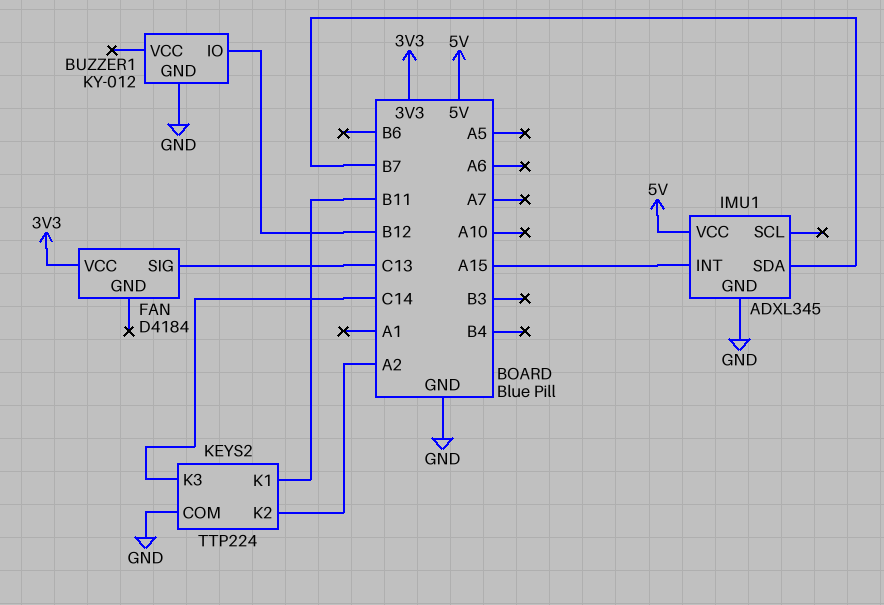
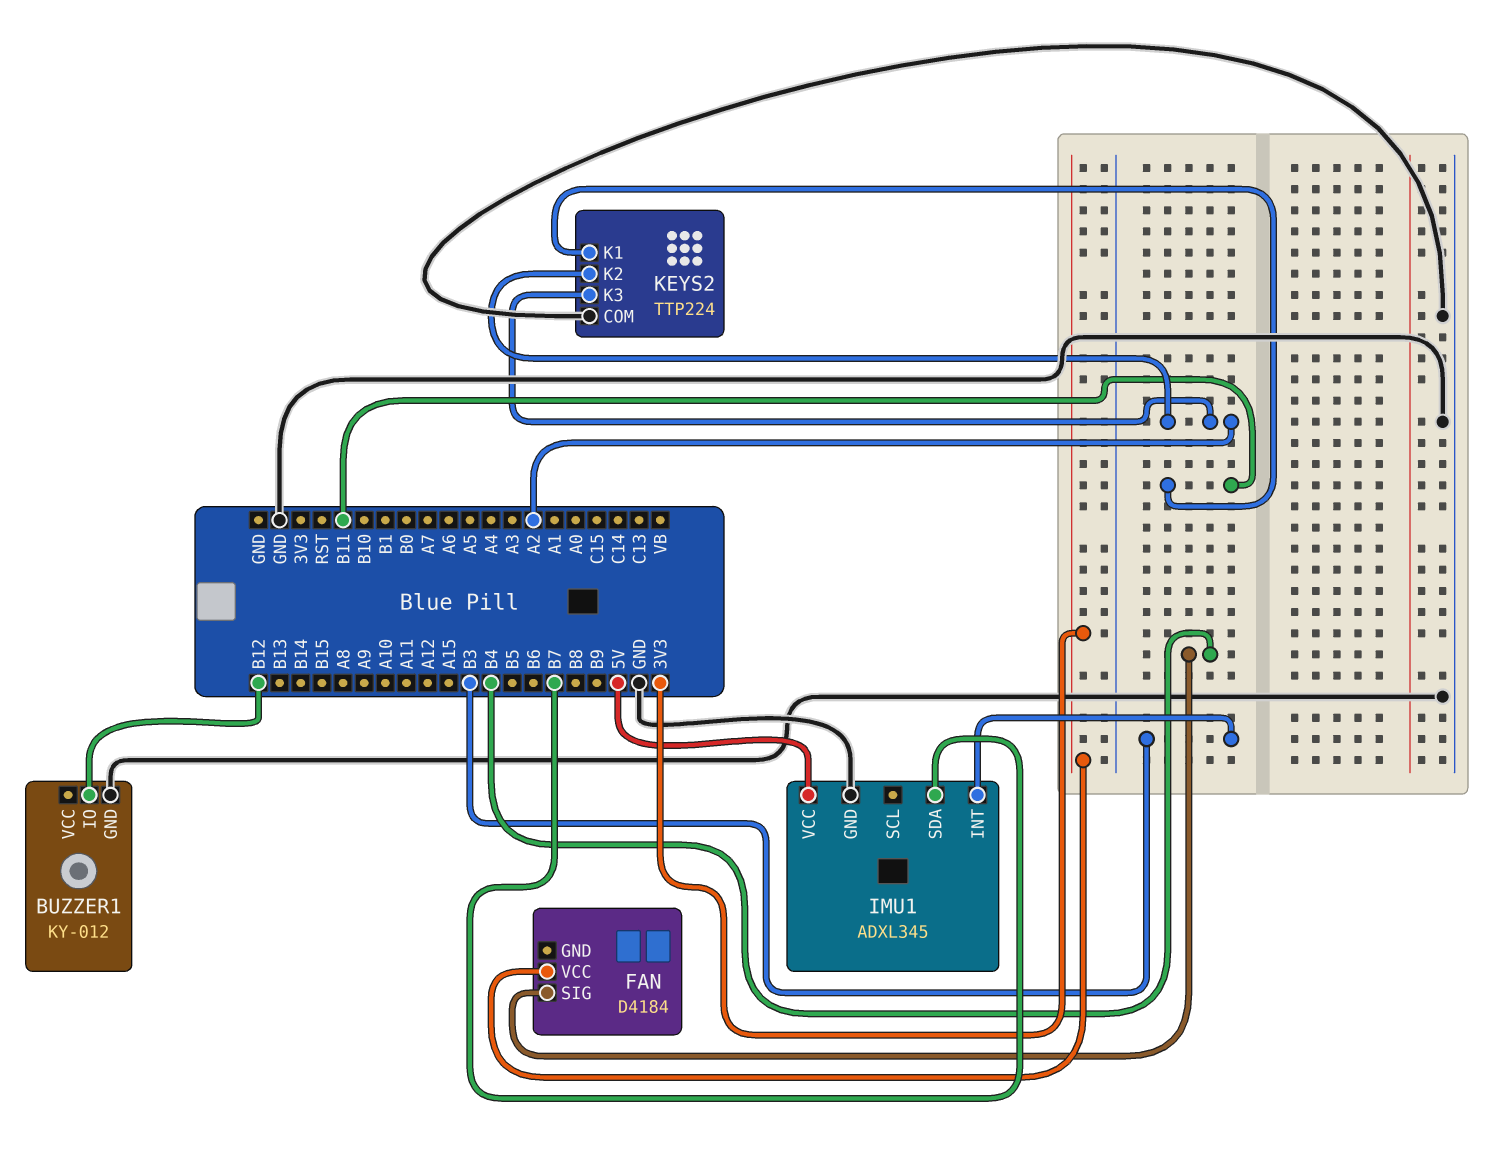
FAN pin SIG: C13 -> B4
IMU1 pin INT: A15 -> B3
KEYS2 pin K3: C14 -> A2

